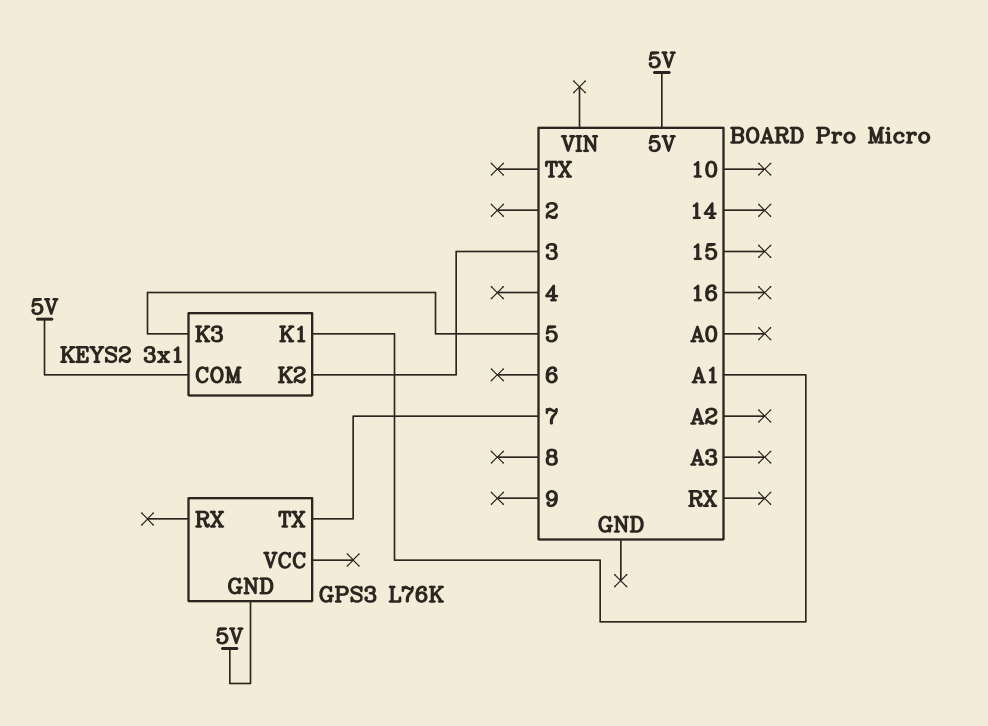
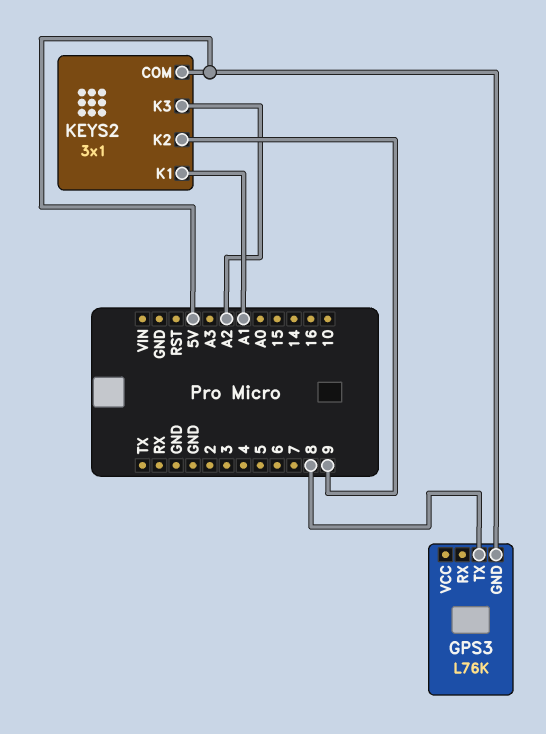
GPS3 pin TX: 7 -> 8
KEYS2 pin K2: 3 -> 9
KEYS2 pin K3: 5 -> A2

